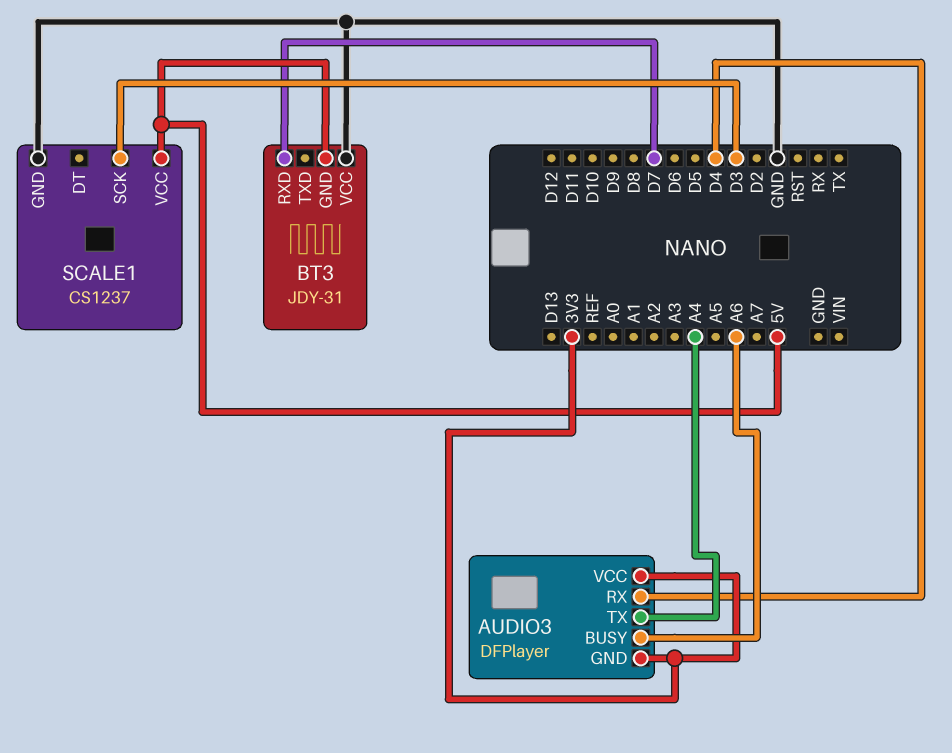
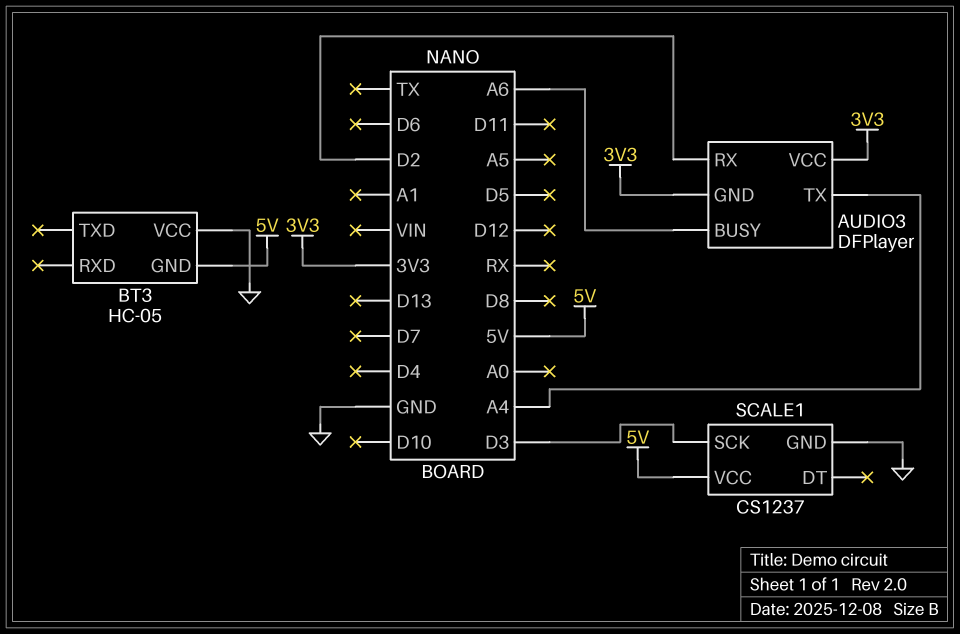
AUDIO3 pin RX: D4 -> D2
BT3: JDY-31 -> HC-05
BT3 pin RXD: D7 -> none

